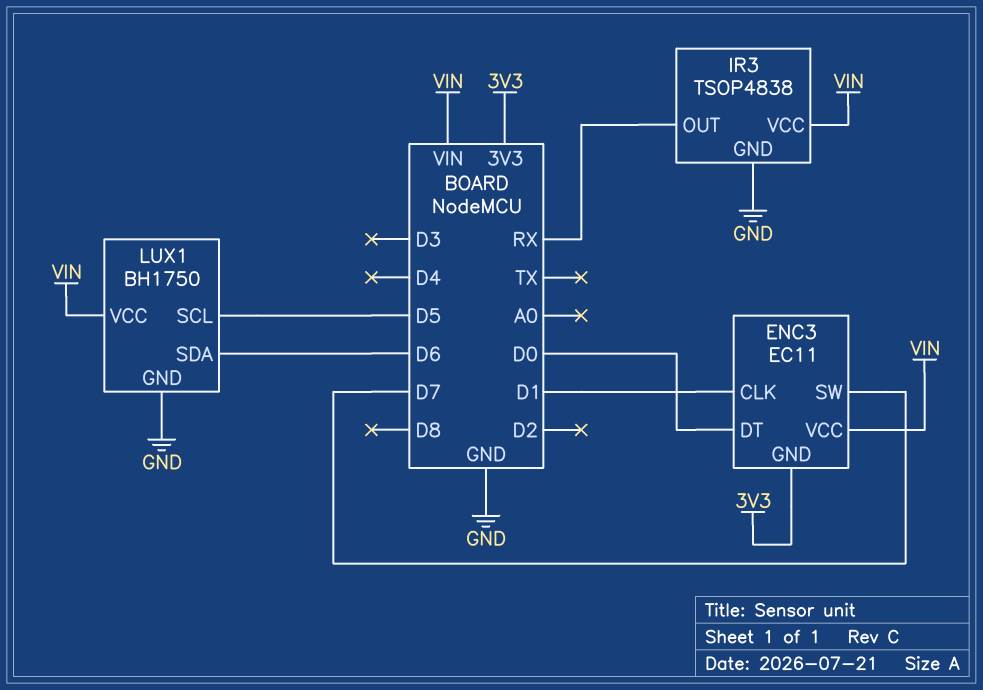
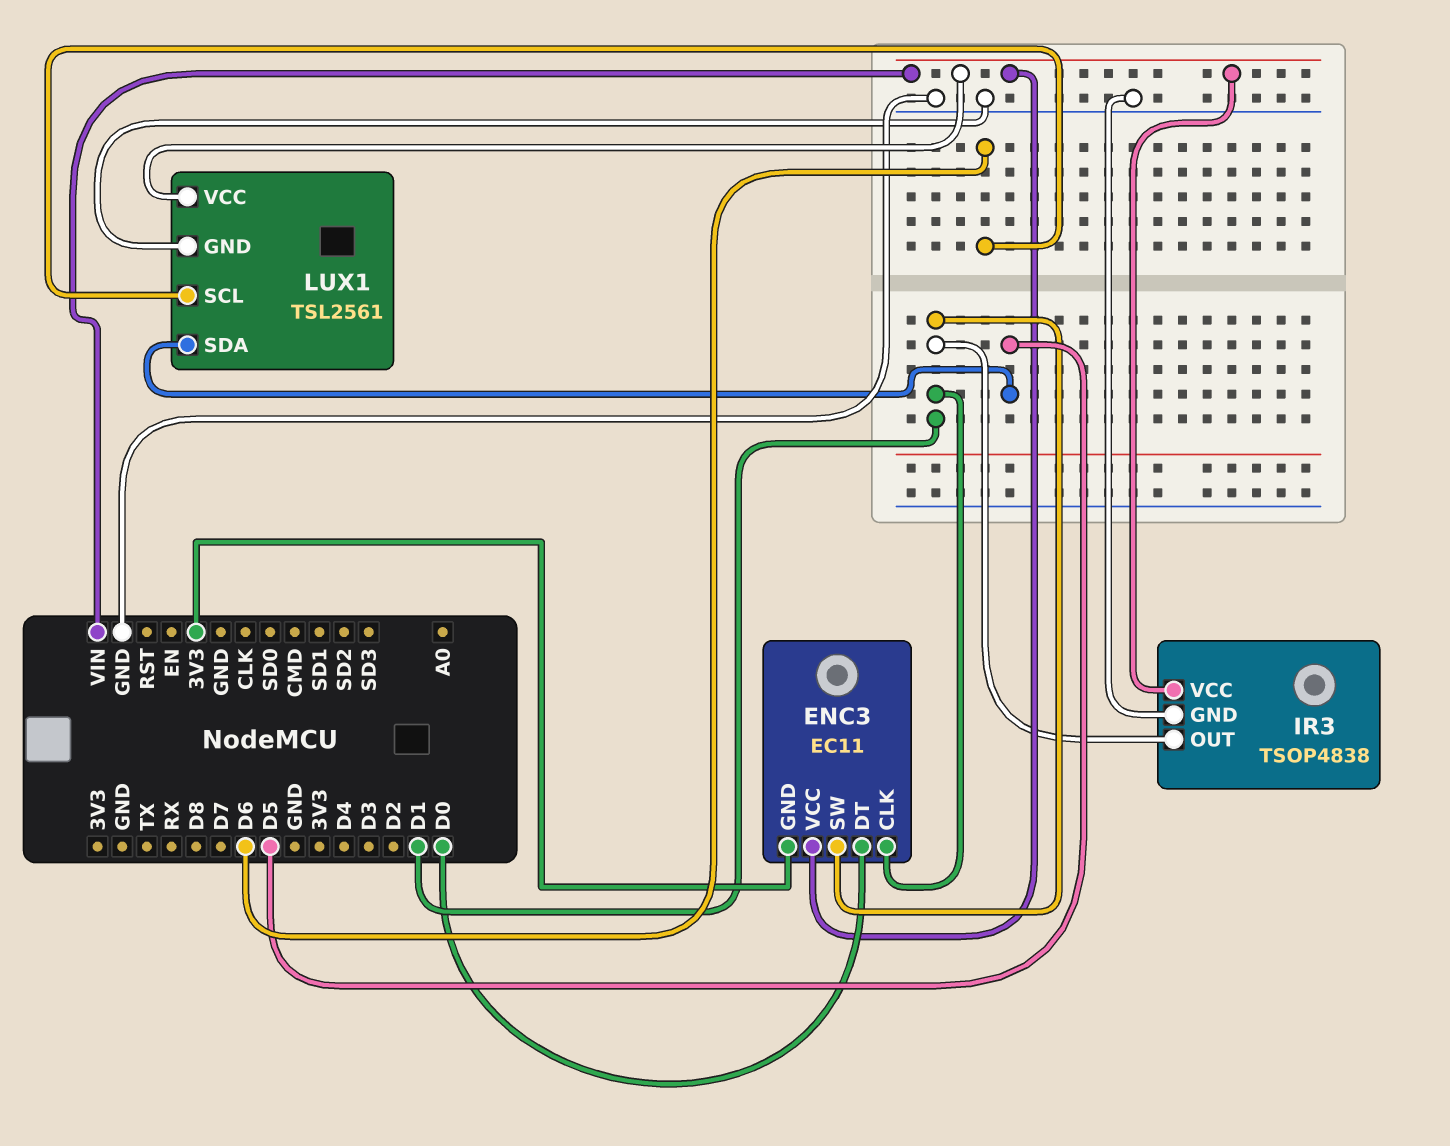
ENC3 pin SW: D7 -> D1
IR3 pin OUT: RX -> D1
LUX1: BH1750 -> TSL2561
LUX1 pin SCL: D5 -> D6
LUX1 pin SDA: D6 -> D5

